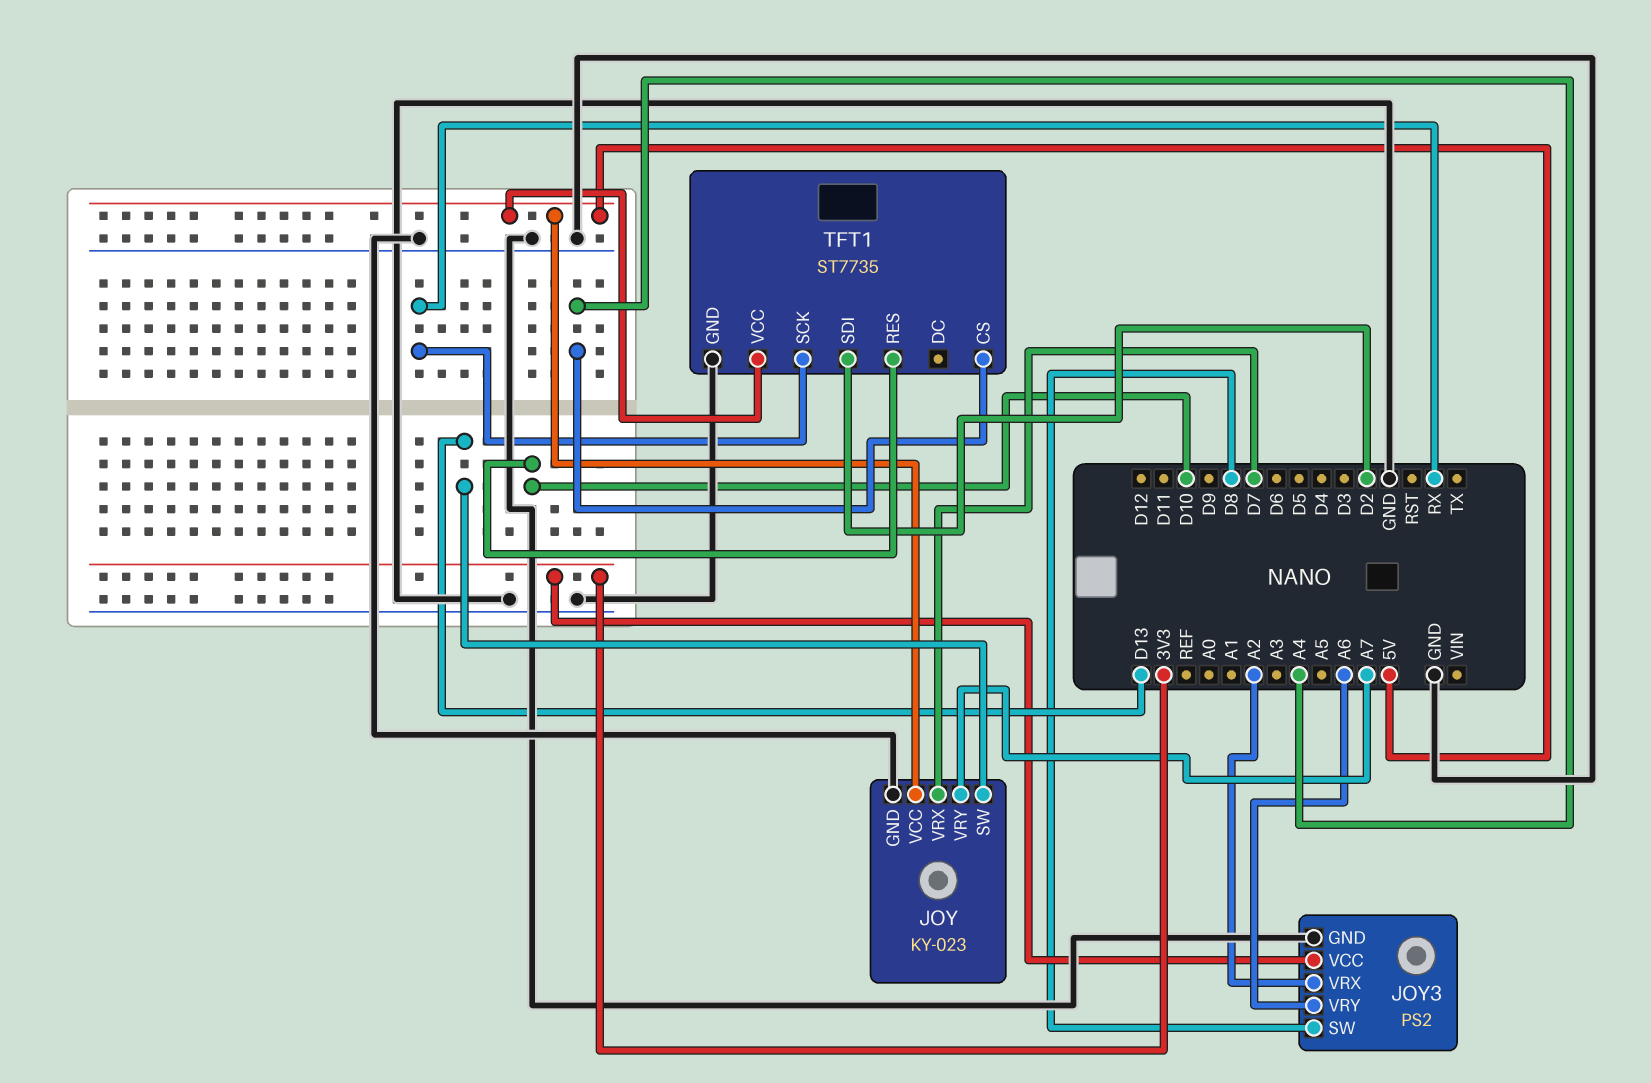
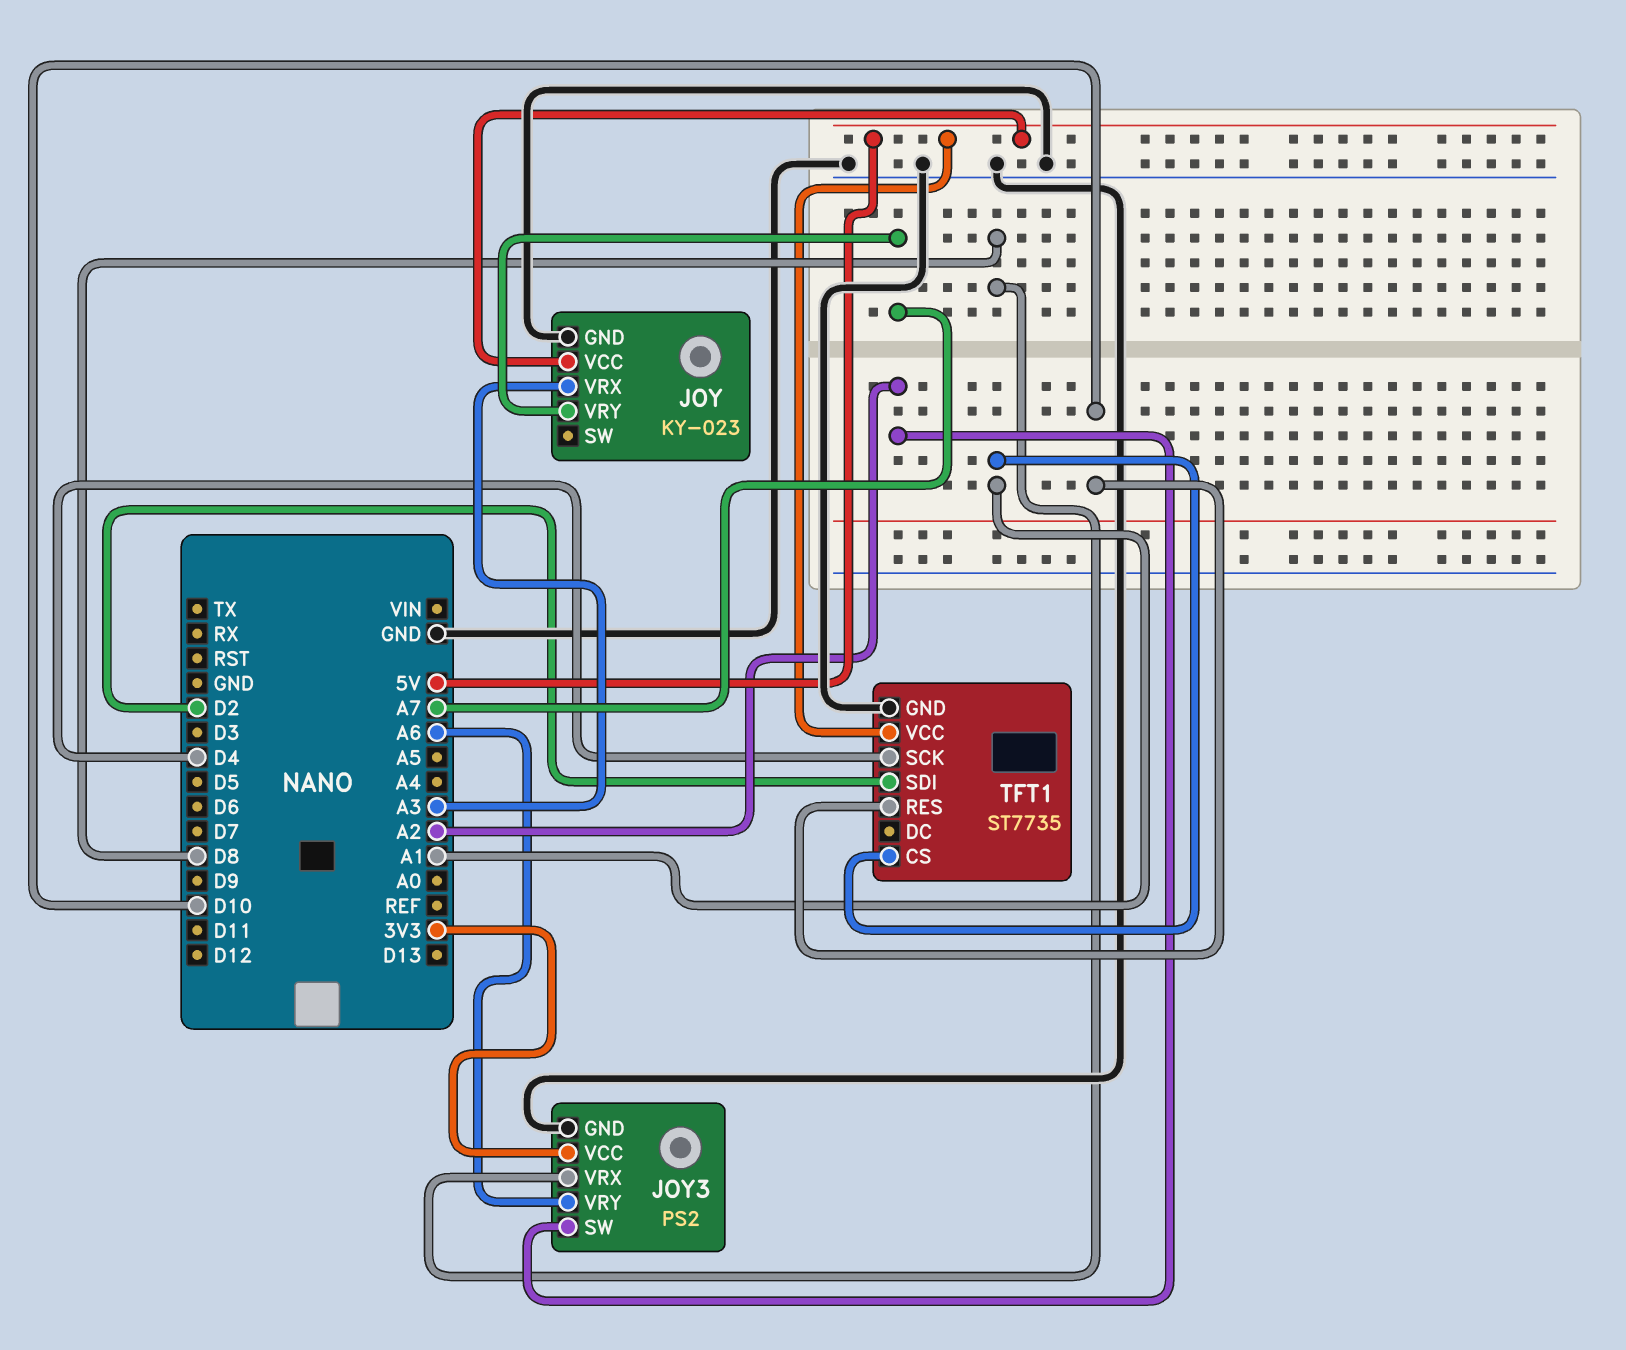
JOY pin SW: D13 -> none
JOY pin VRX: D7 -> A3
JOY3 pin SW: D8 -> A2
JOY3 pin VRX: A2 -> D8
TFT1 pin CS: A4 -> A1
TFT1 pin SCK: RX -> D4

